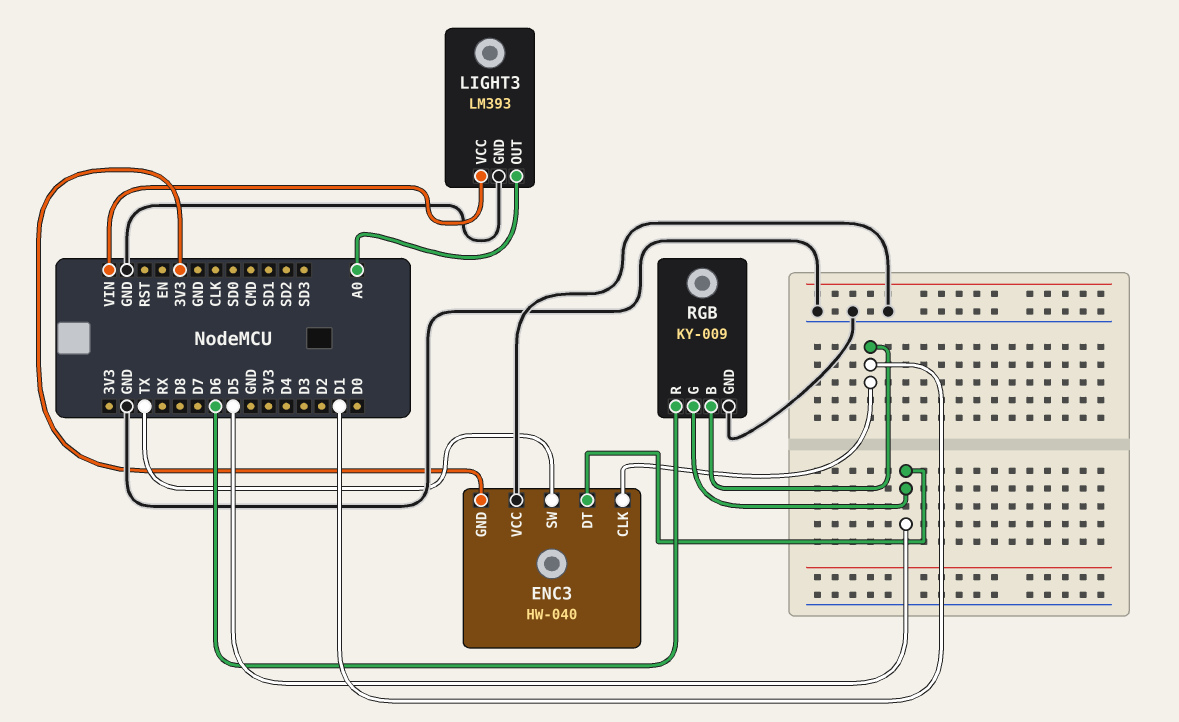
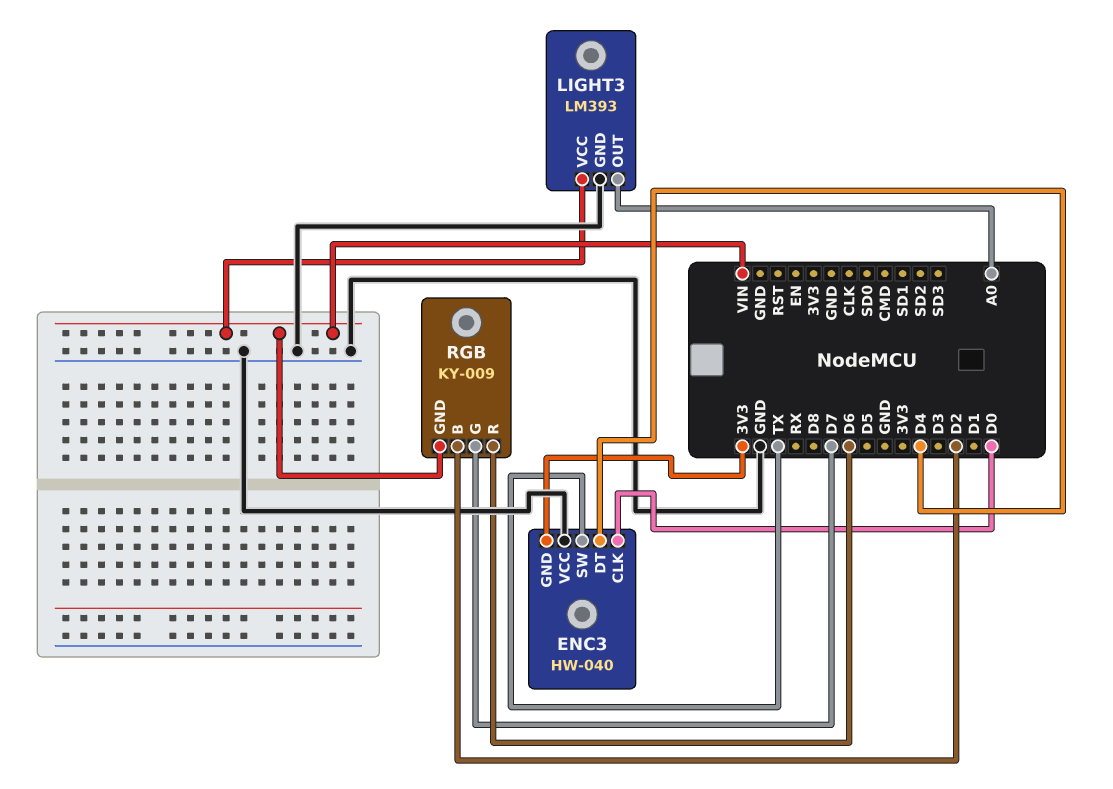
ENC3 pin CLK: D1 -> D0
ENC3 pin DT: D5 -> D4
RGB pin B: D1 -> D2
RGB pin G: D5 -> D7
RGB pin GND: GND -> VIN

